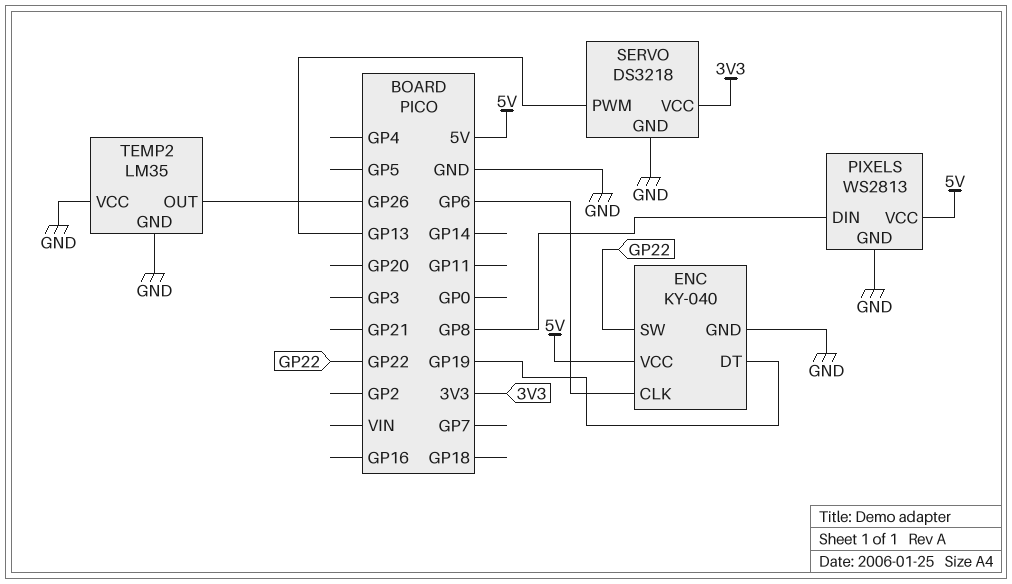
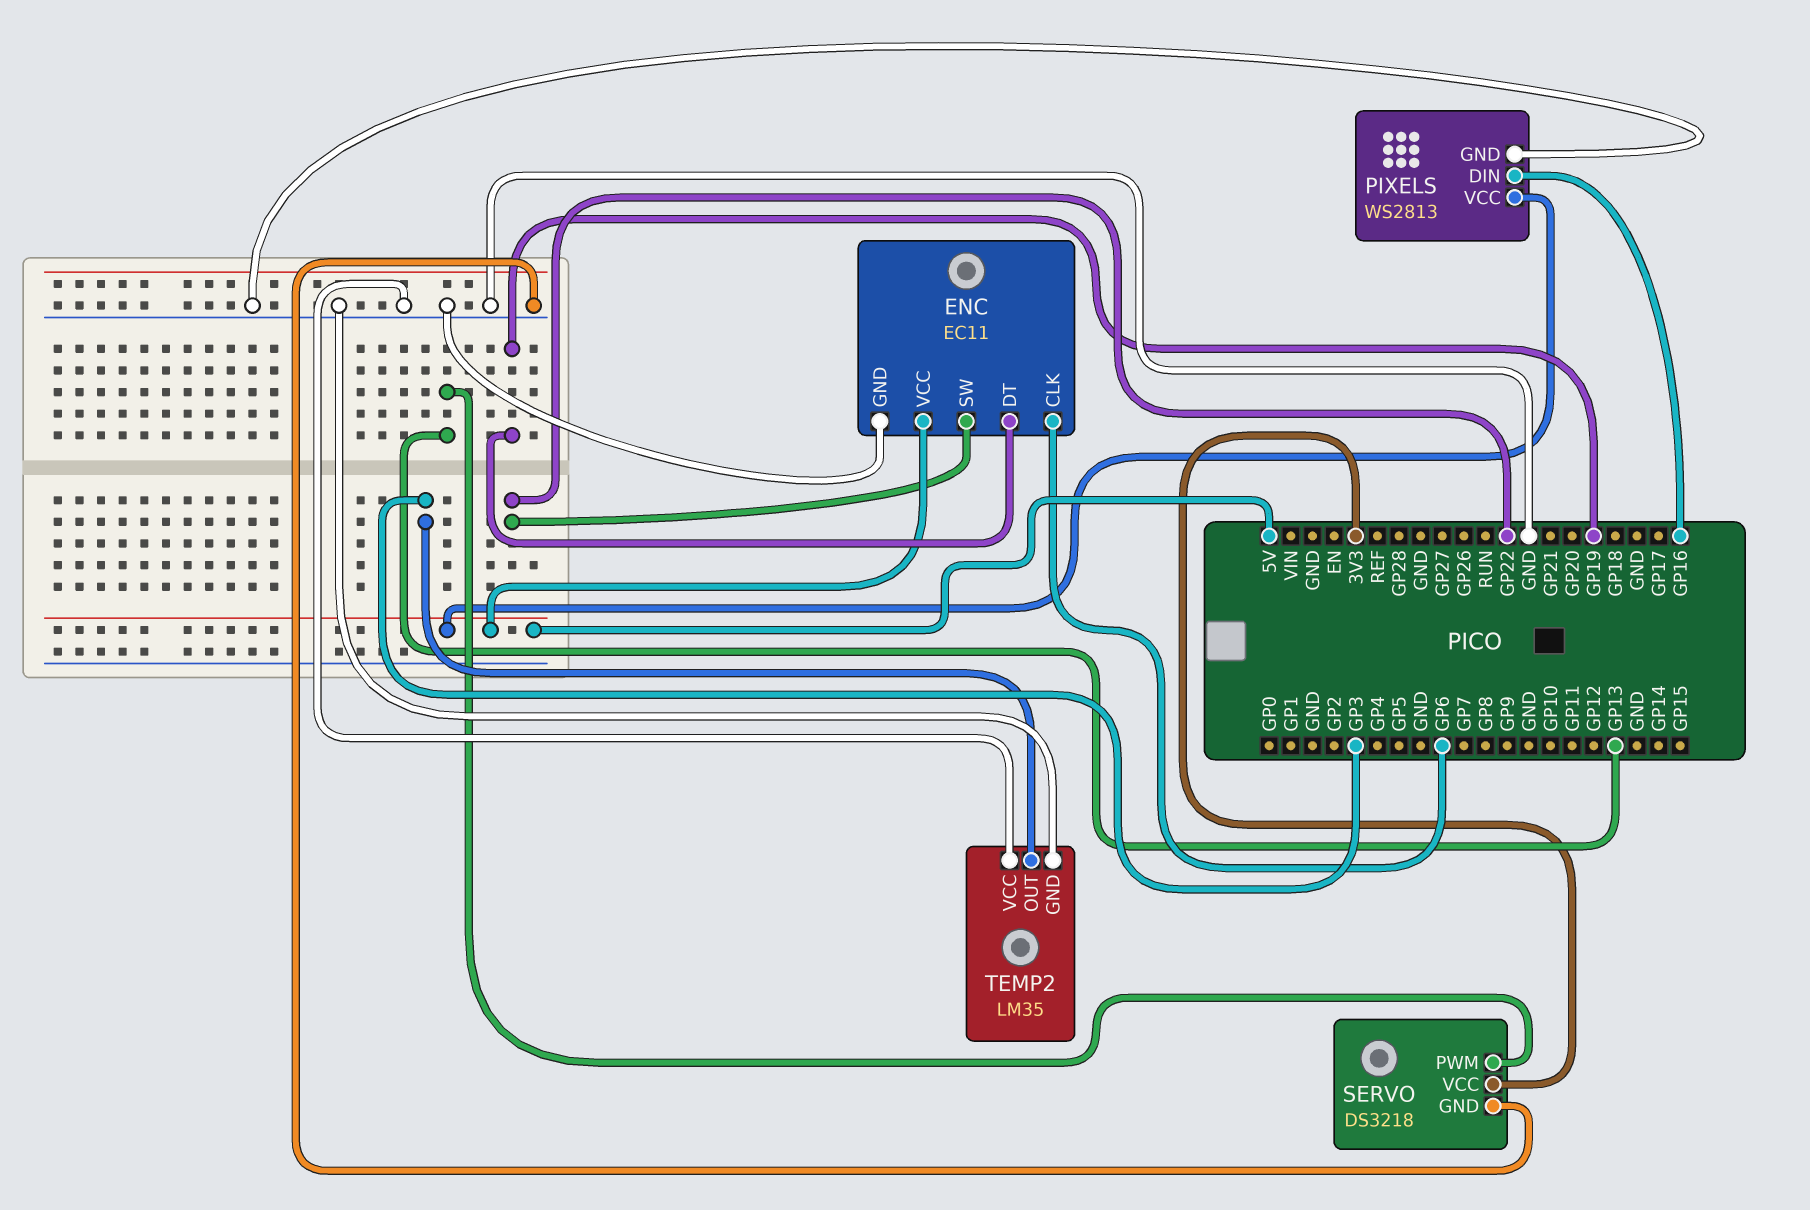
ENC: KY-040 -> EC11
PIXELS pin DIN: GP8 -> GP16
TEMP2 pin OUT: GP26 -> GP3

